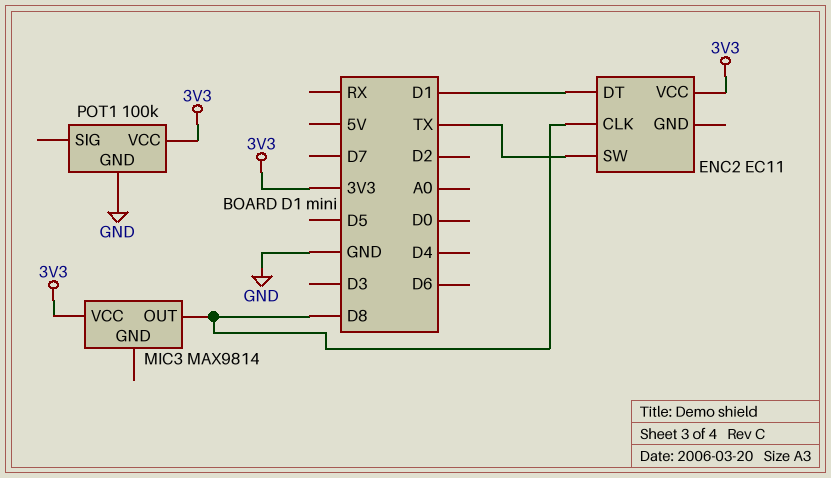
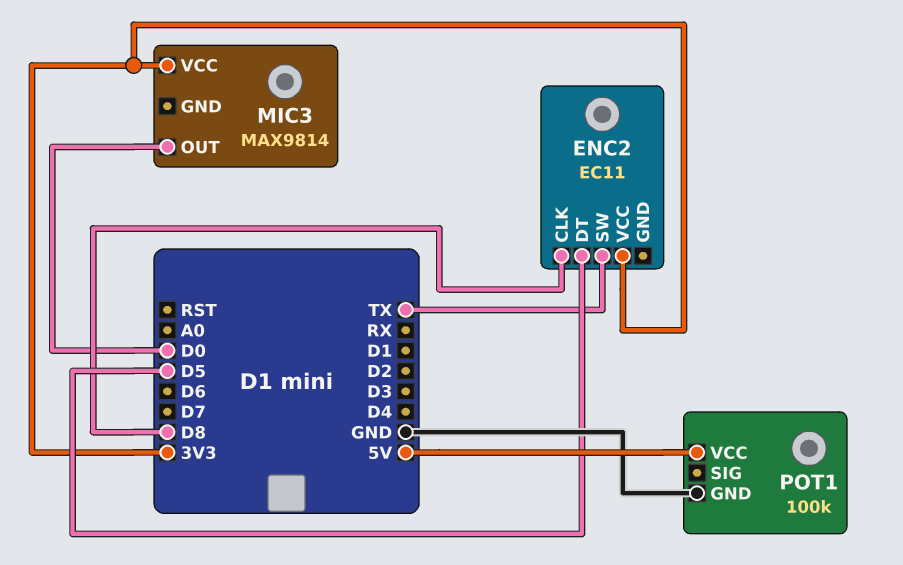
ENC2 pin DT: D1 -> D5
MIC3 pin OUT: D8 -> D0
POT1 pin VCC: 3V3 -> 5V

